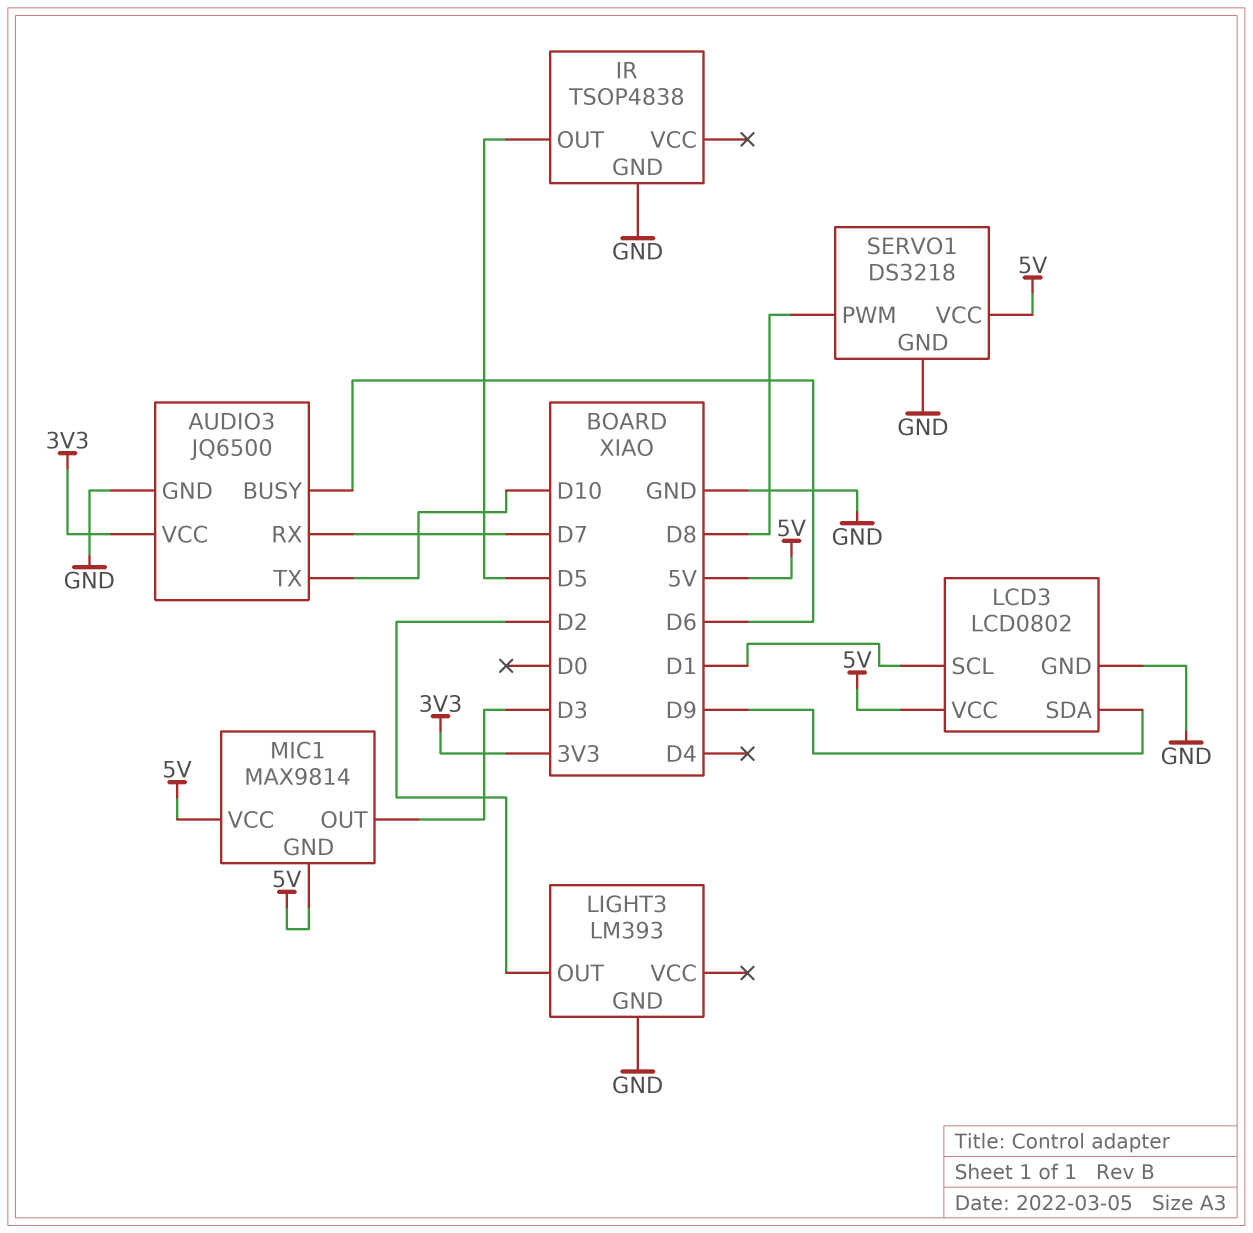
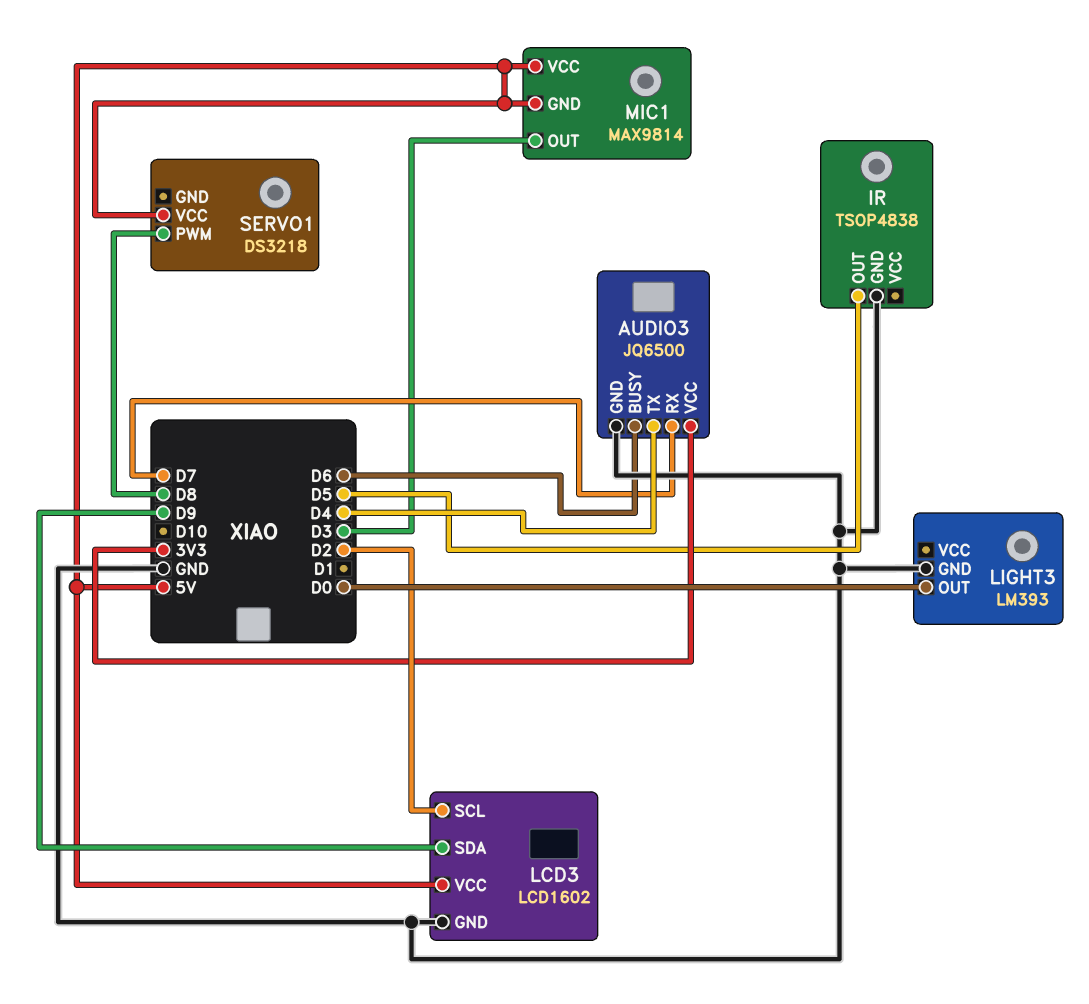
AUDIO3 pin TX: D10 -> D4
LCD3: LCD0802 -> LCD1602
LCD3 pin SCL: D1 -> D2
LIGHT3 pin OUT: D2 -> D0
SERVO1 pin GND: GND -> none

